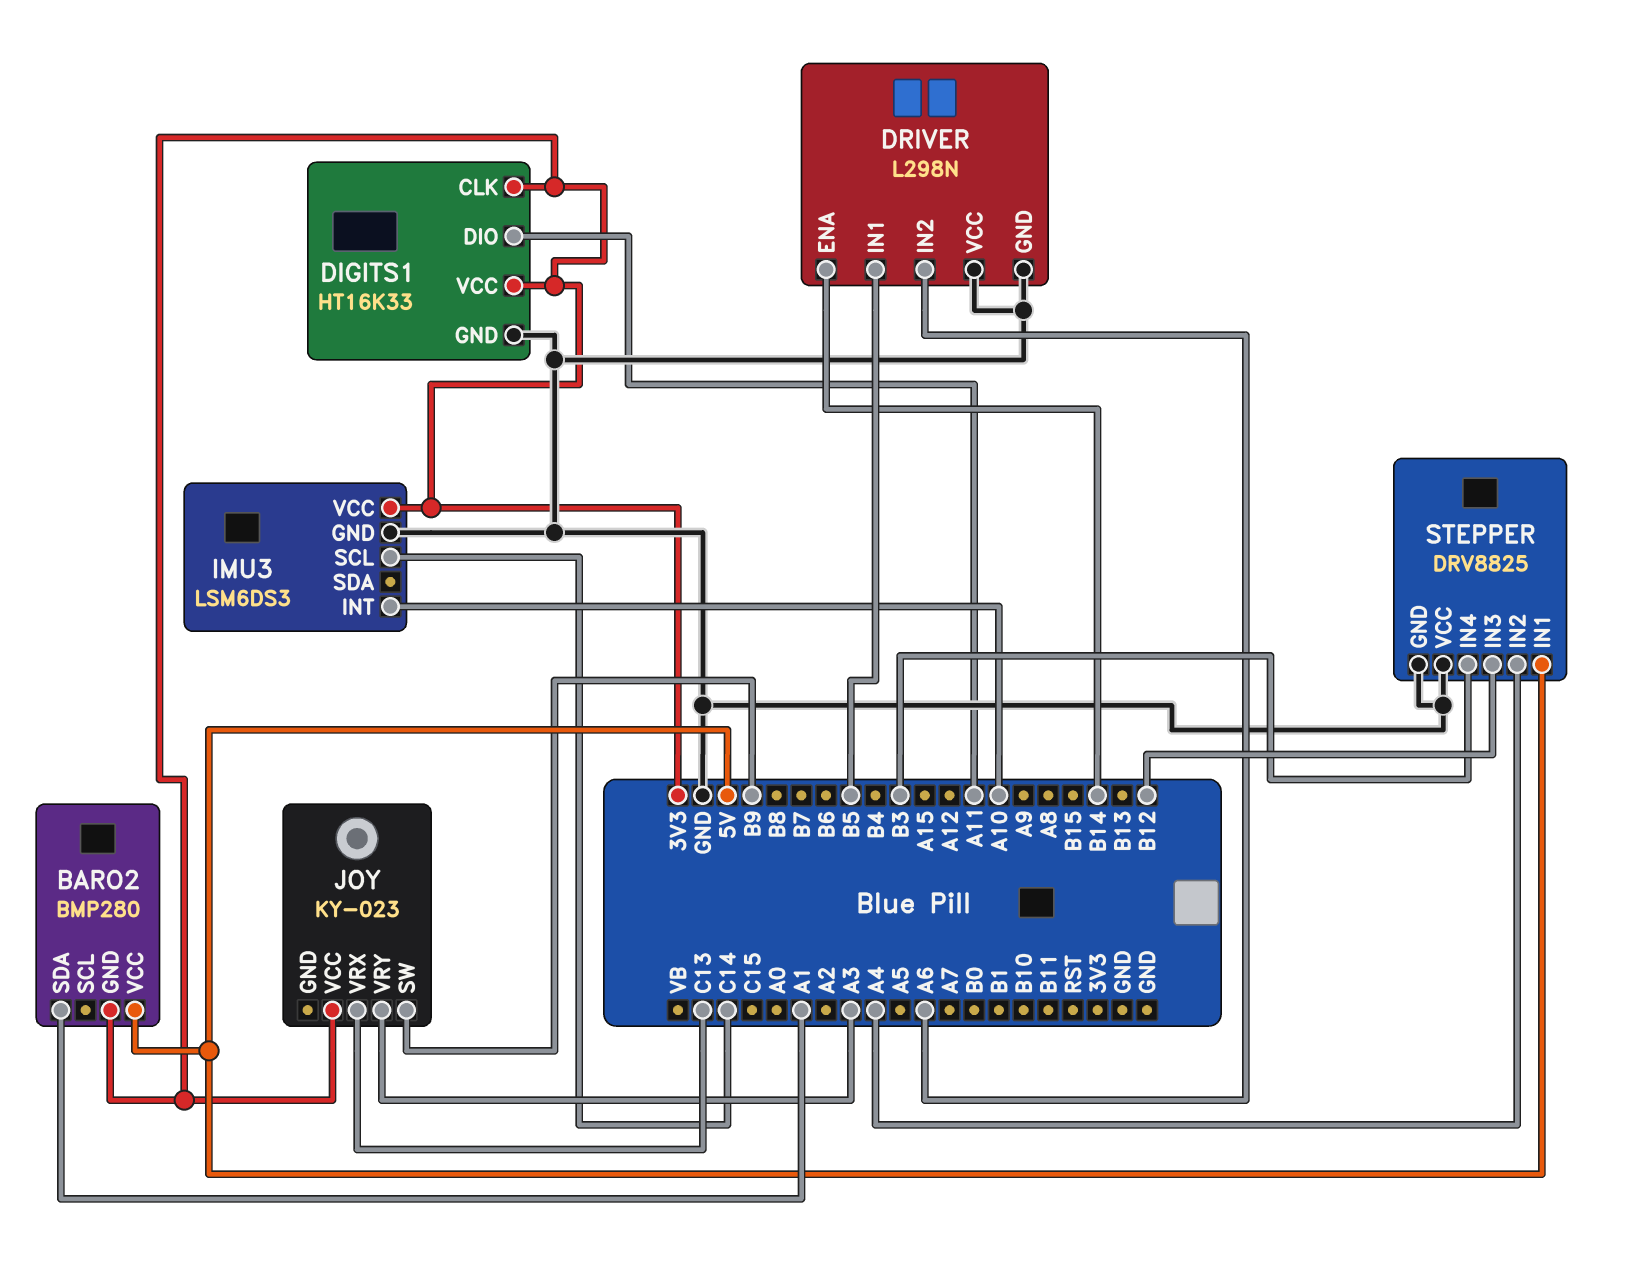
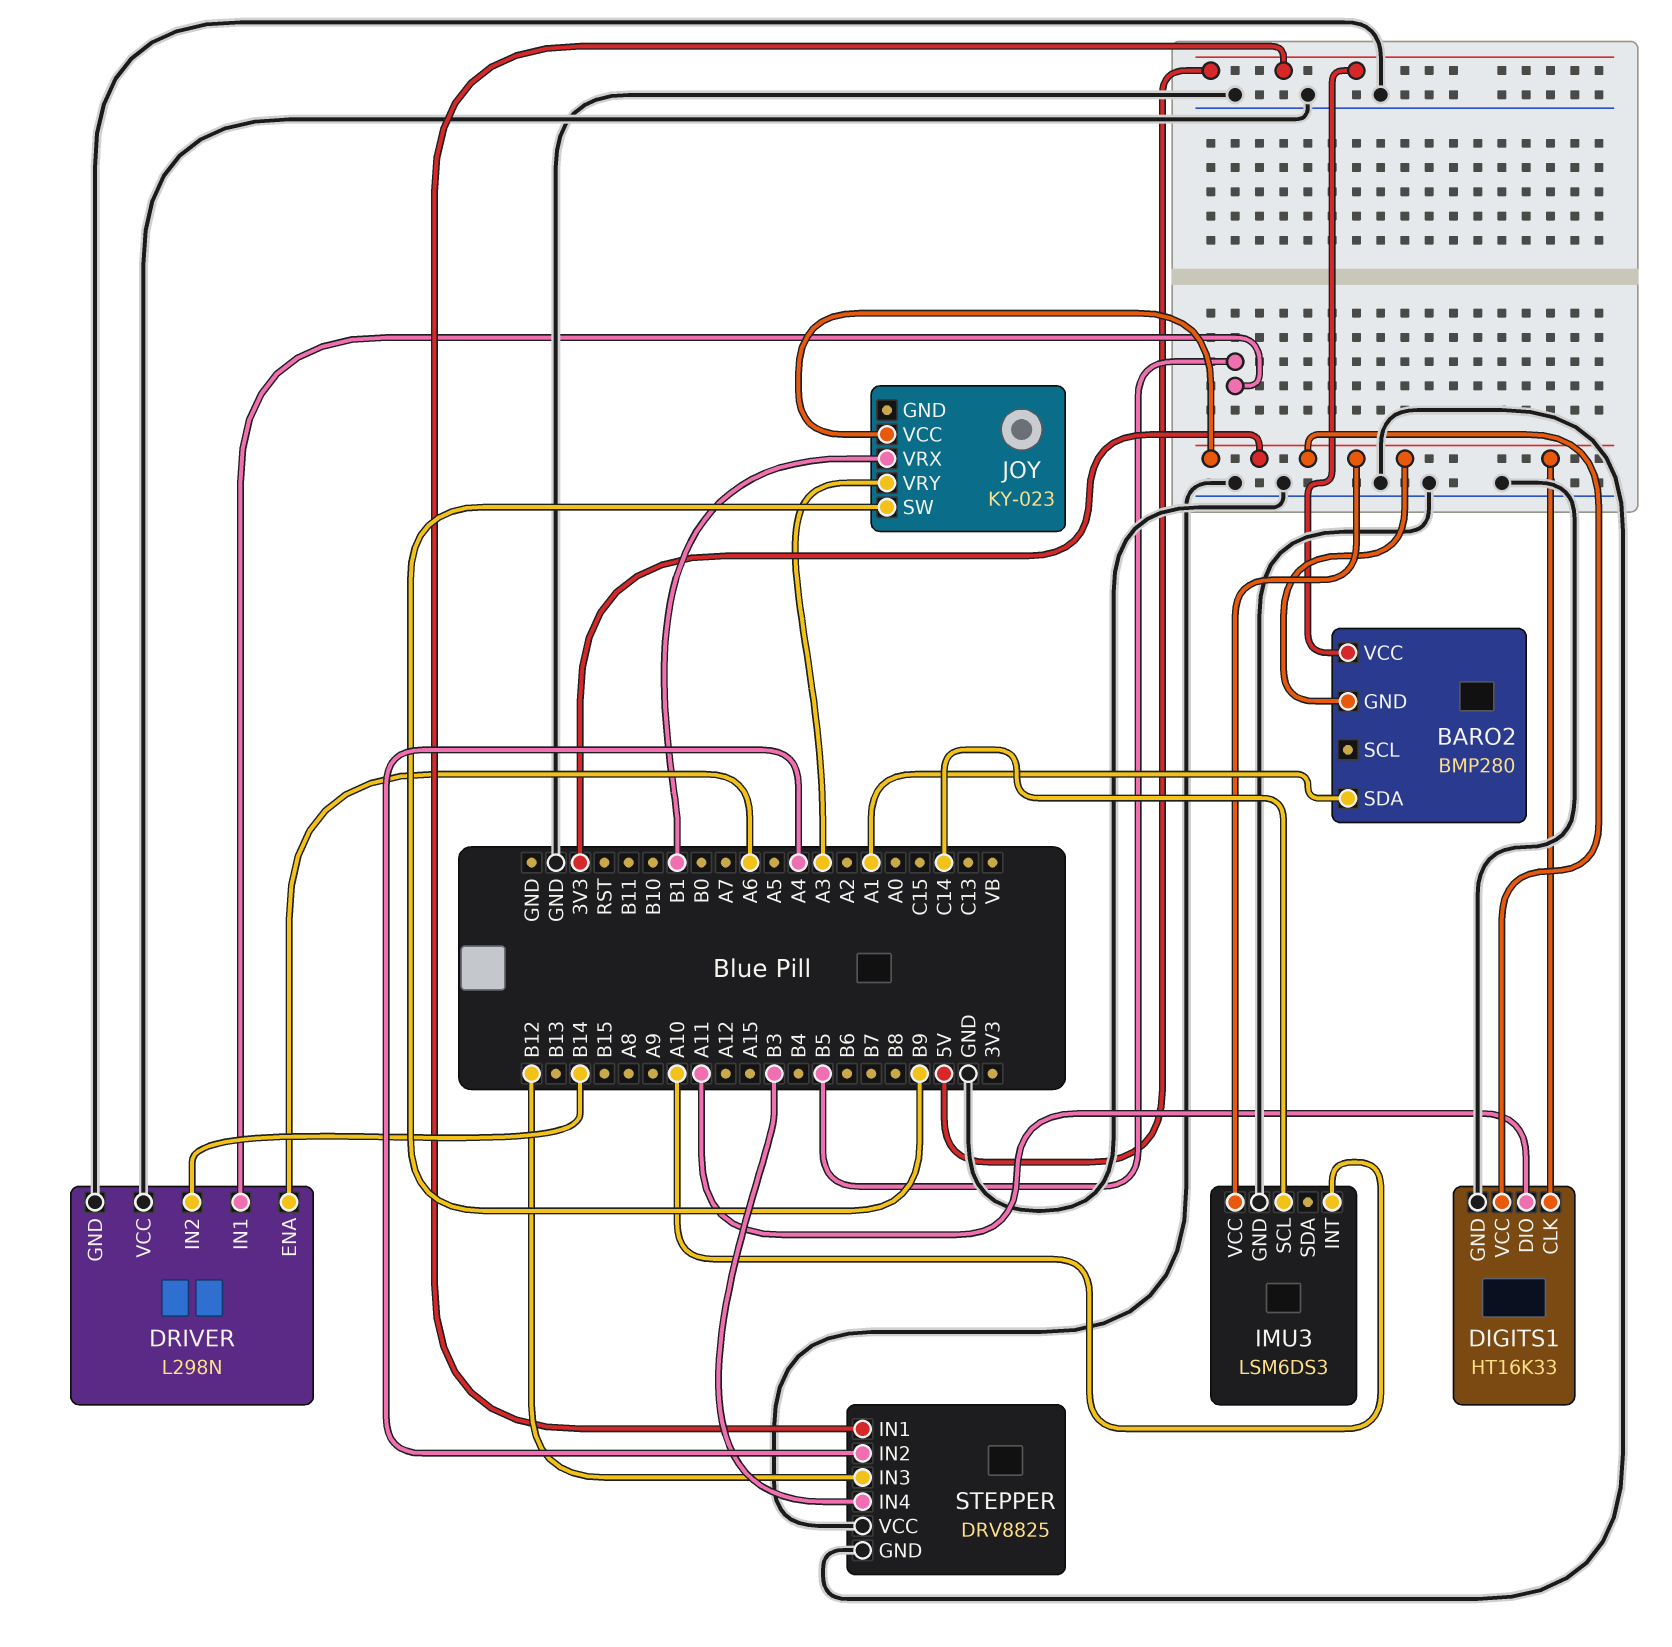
DRIVER pin ENA: B14 -> A6
DRIVER pin IN2: A6 -> B14
JOY pin VRX: C13 -> B1

